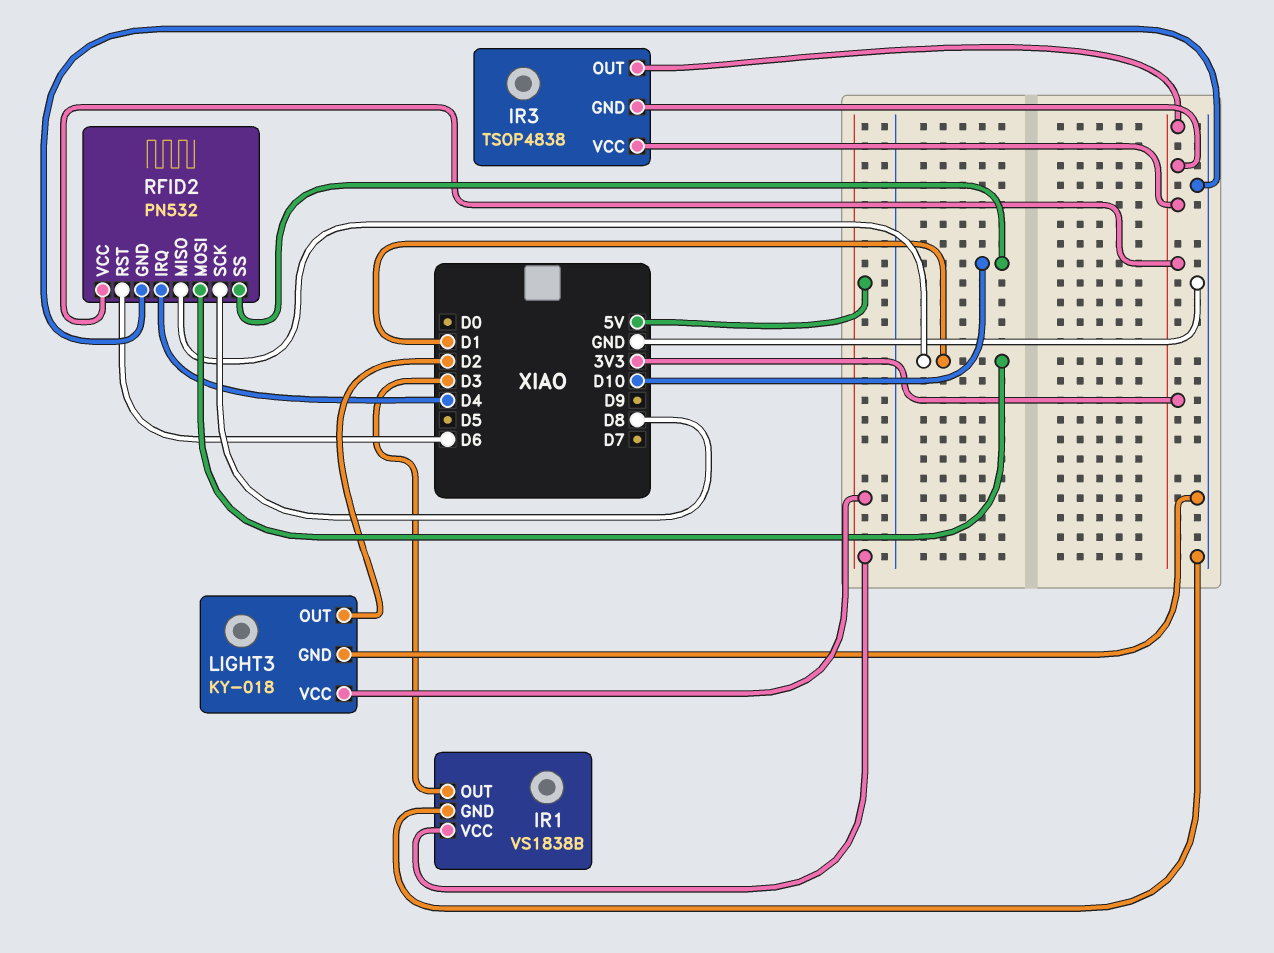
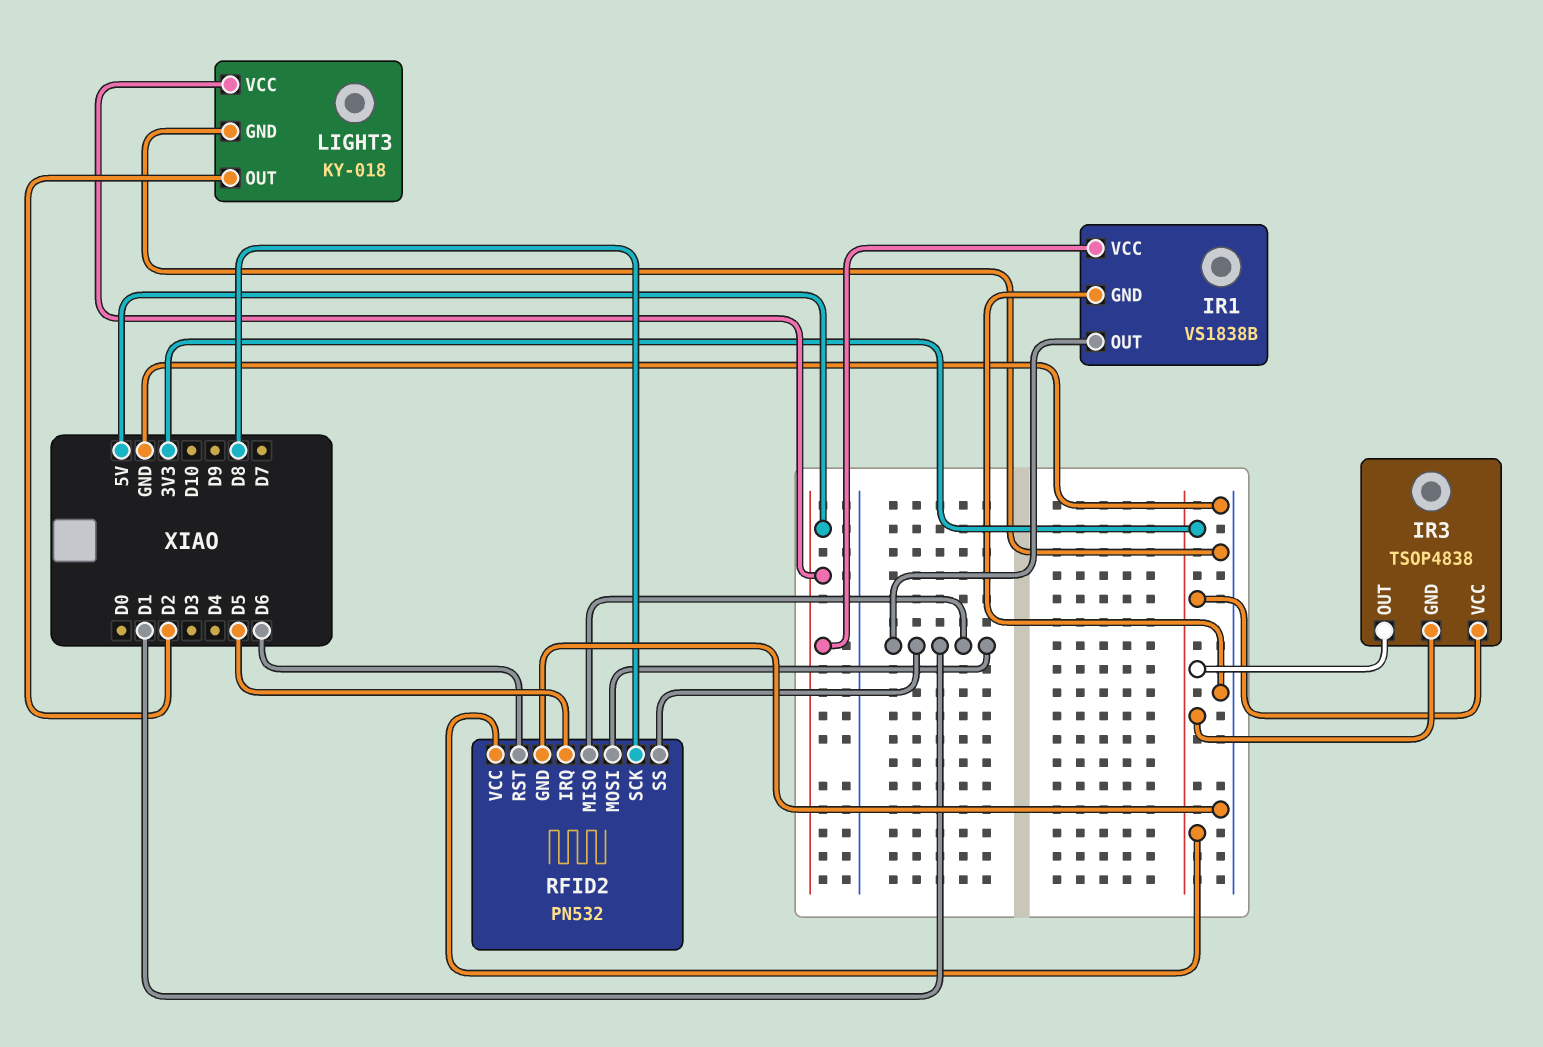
IR1 pin OUT: D3 -> D1
RFID2 pin IRQ: D4 -> D5
RFID2 pin SS: D10 -> D1

